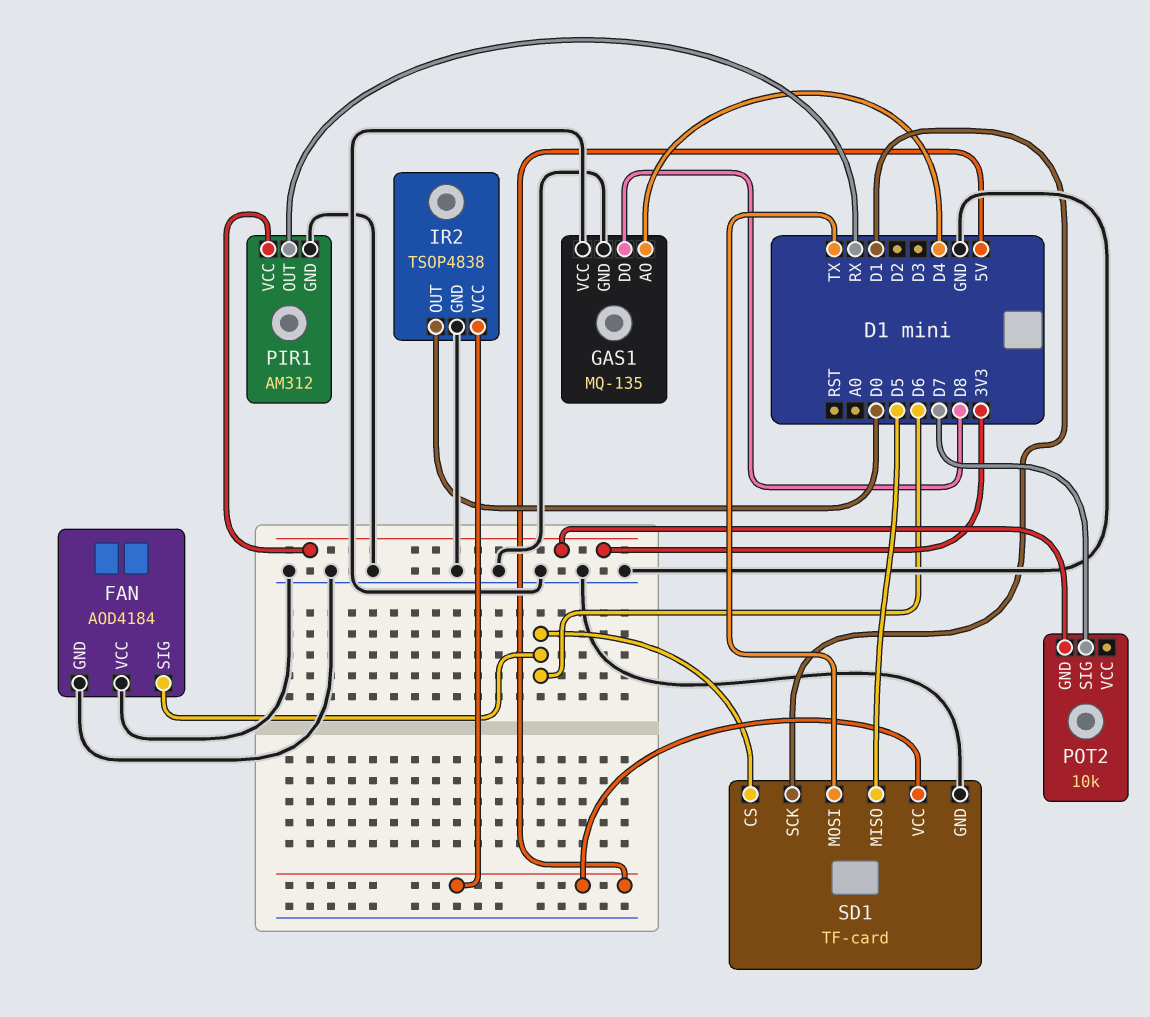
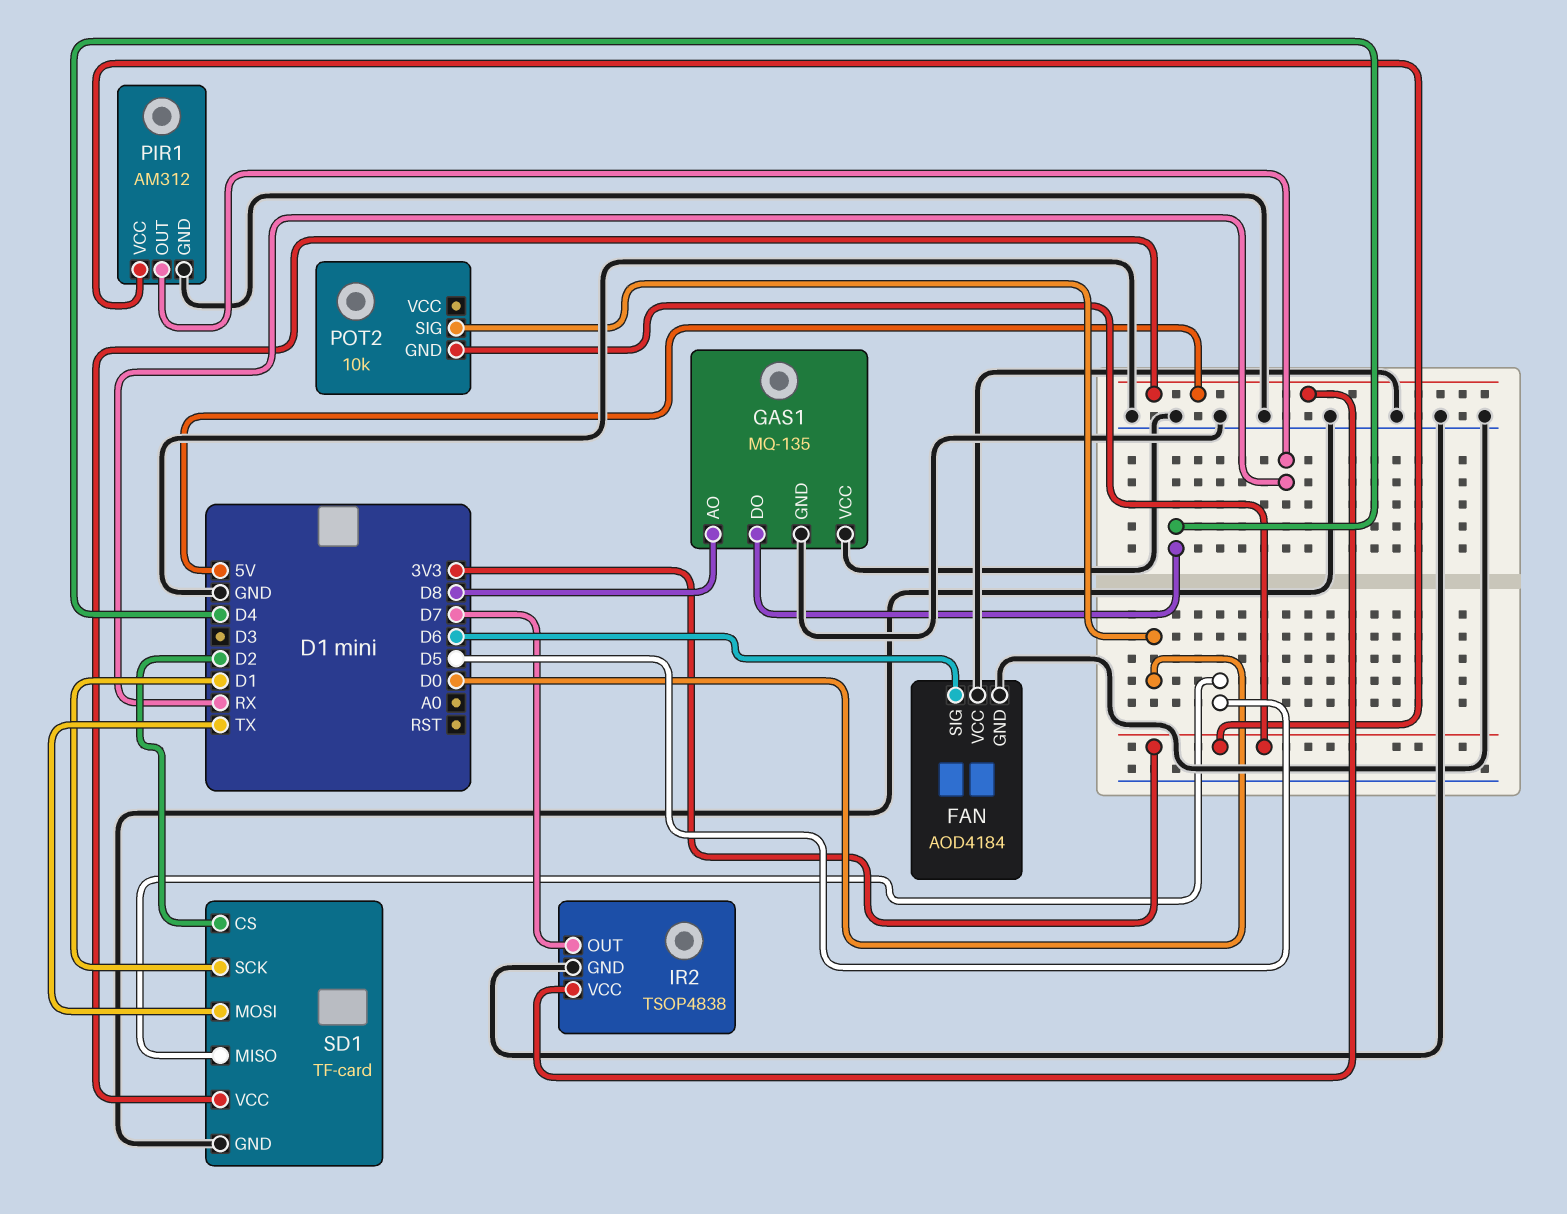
GAS1 pin AO: D4 -> D8
GAS1 pin DO: D8 -> D4
IR2 pin OUT: D0 -> D7
POT2 pin SIG: D7 -> D0
SD1 pin CS: D6 -> D2

